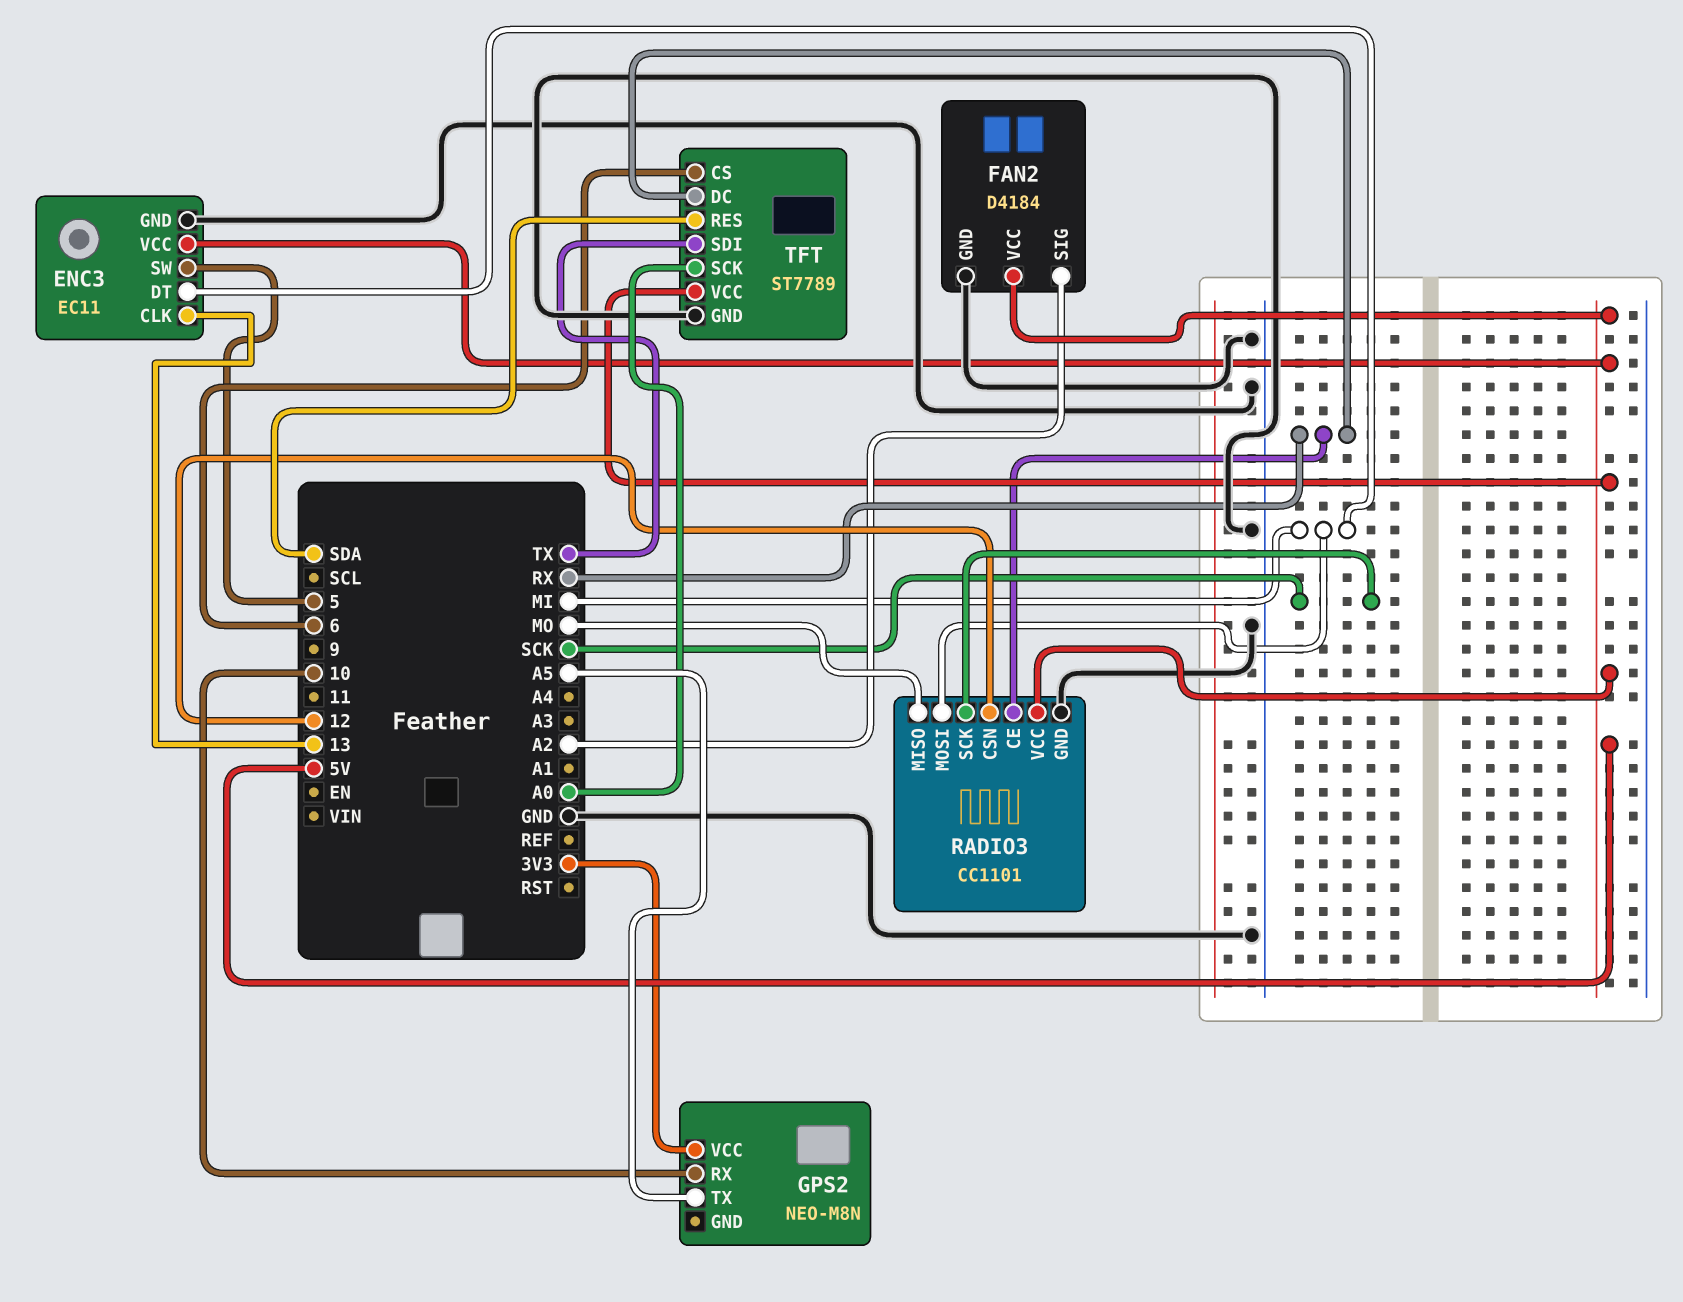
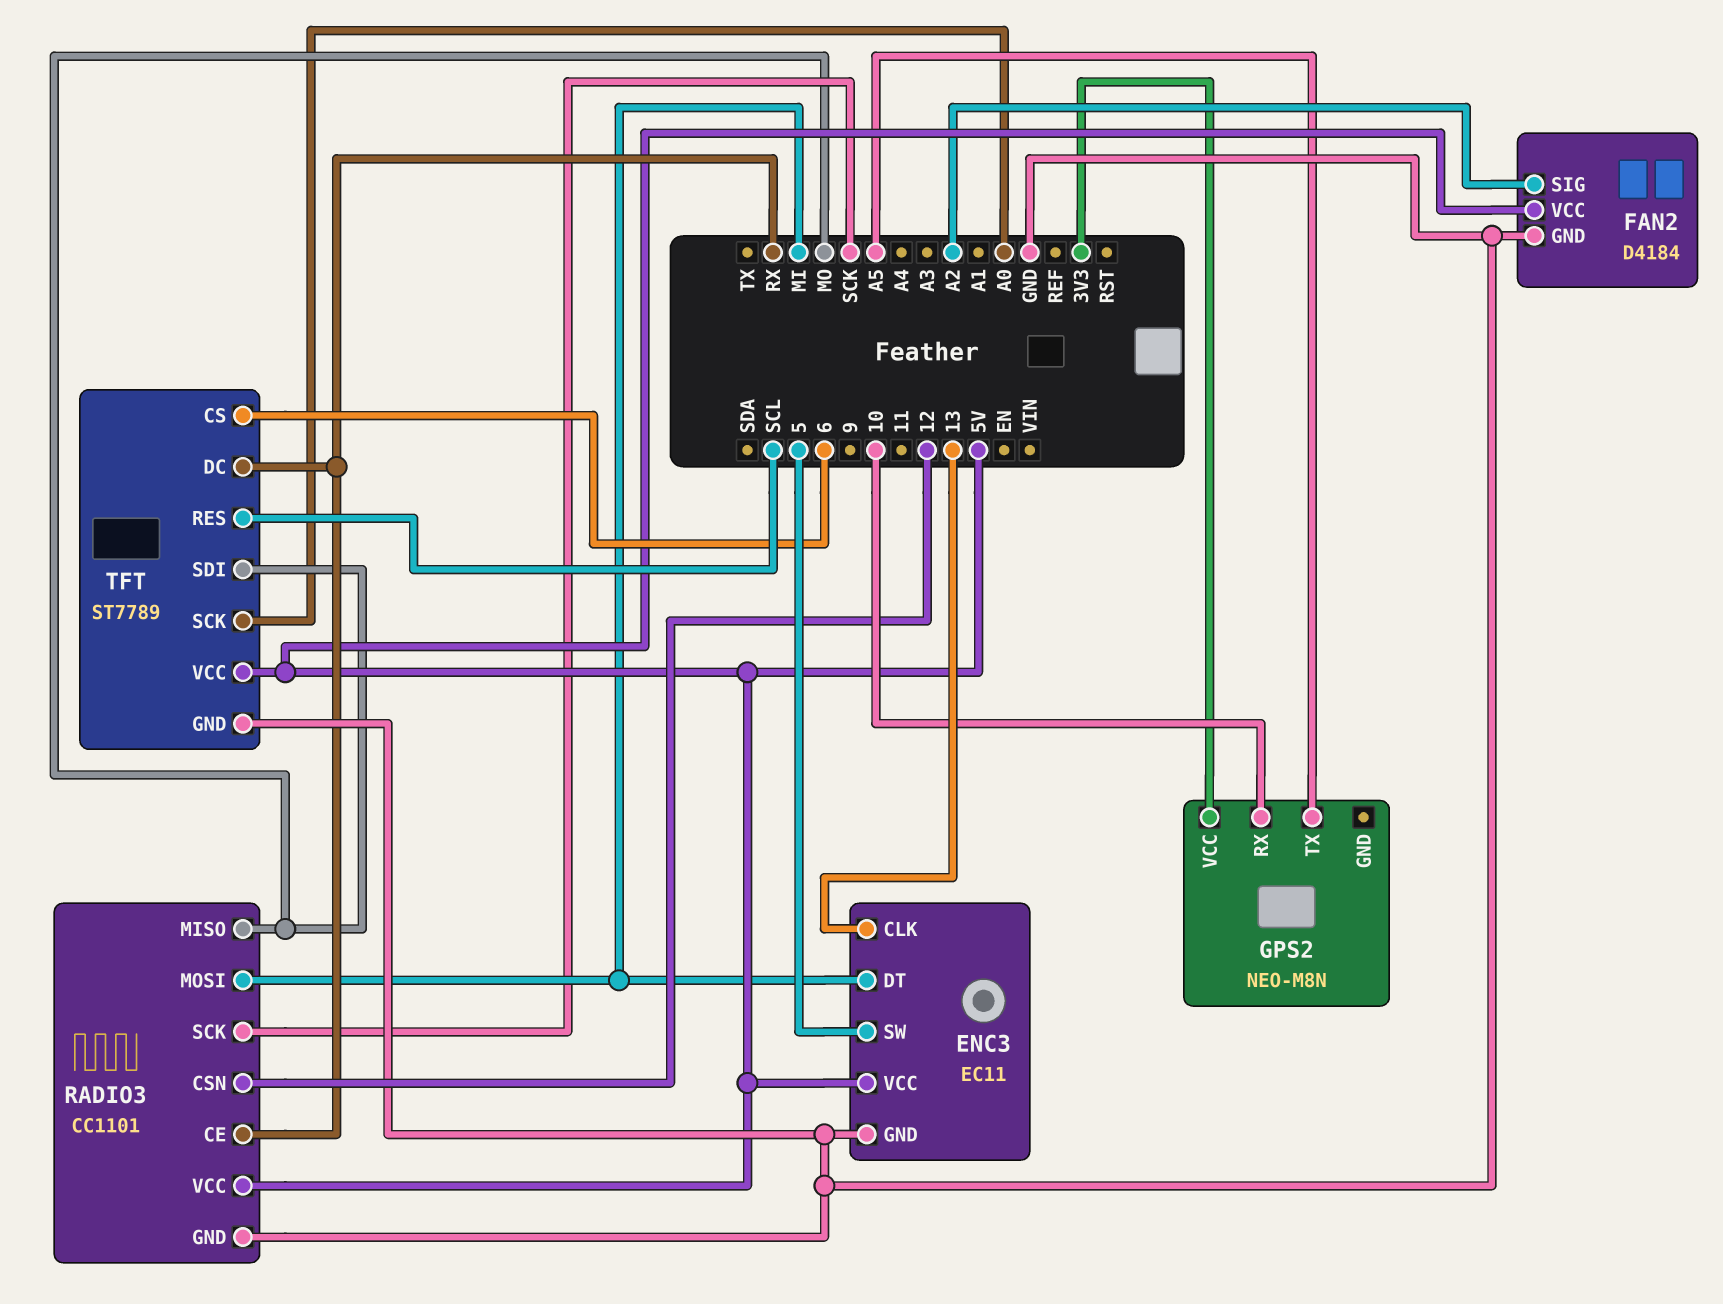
TFT pin RES: SDA -> SCL
TFT pin SDI: TX -> MO

